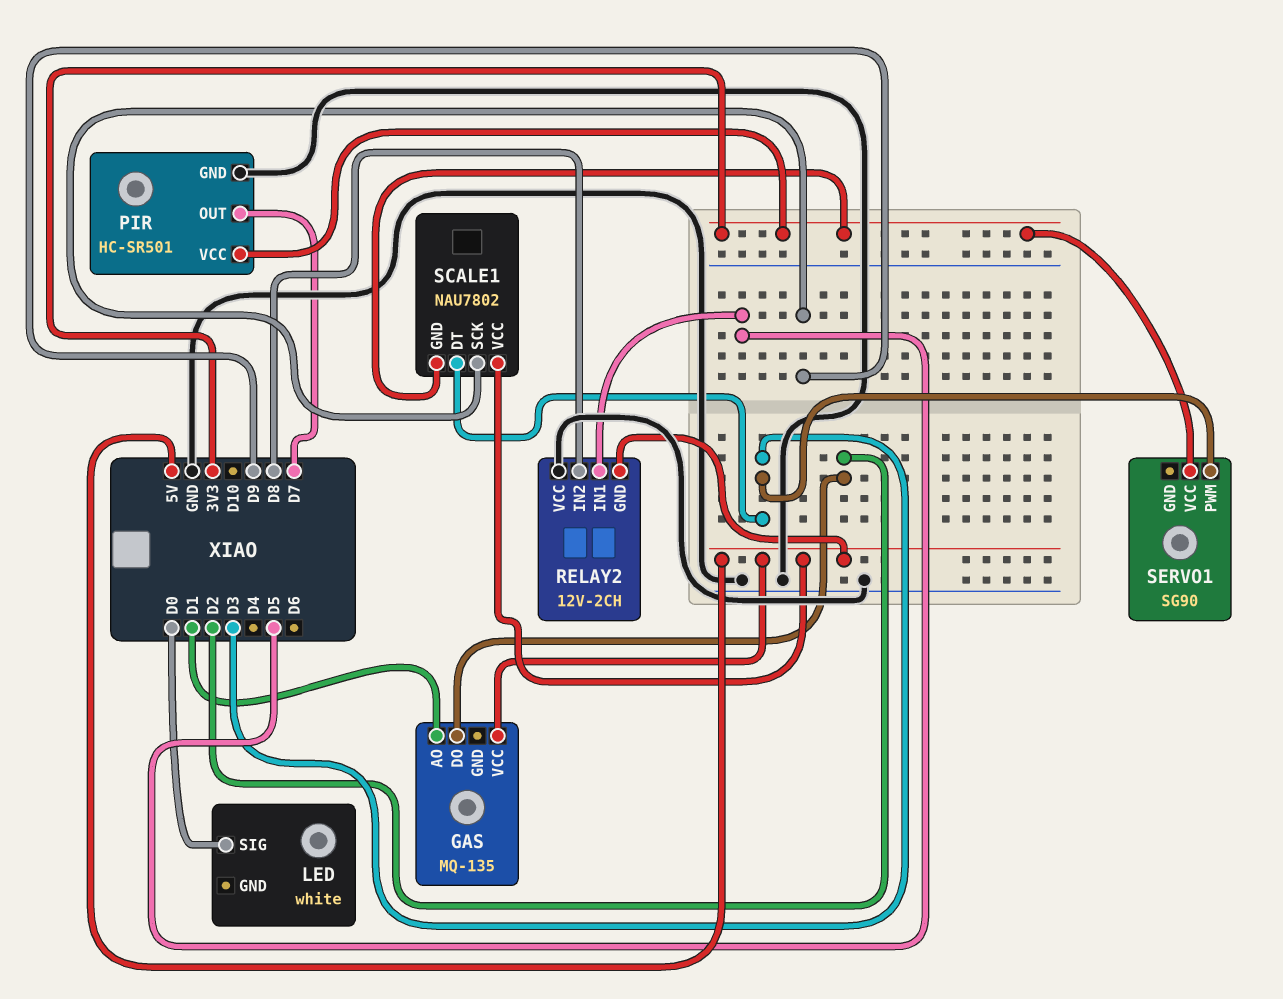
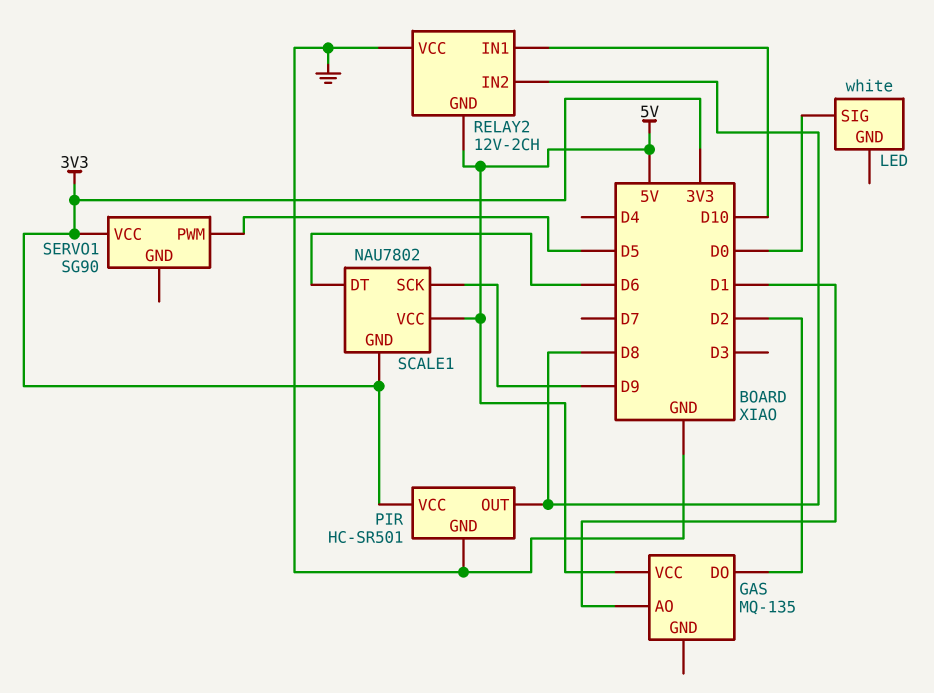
PIR pin OUT: D7 -> D8
RELAY2 pin IN1: D5 -> D10
SCALE1 pin DT: D3 -> D6
SERVO1 pin PWM: D3 -> D5

